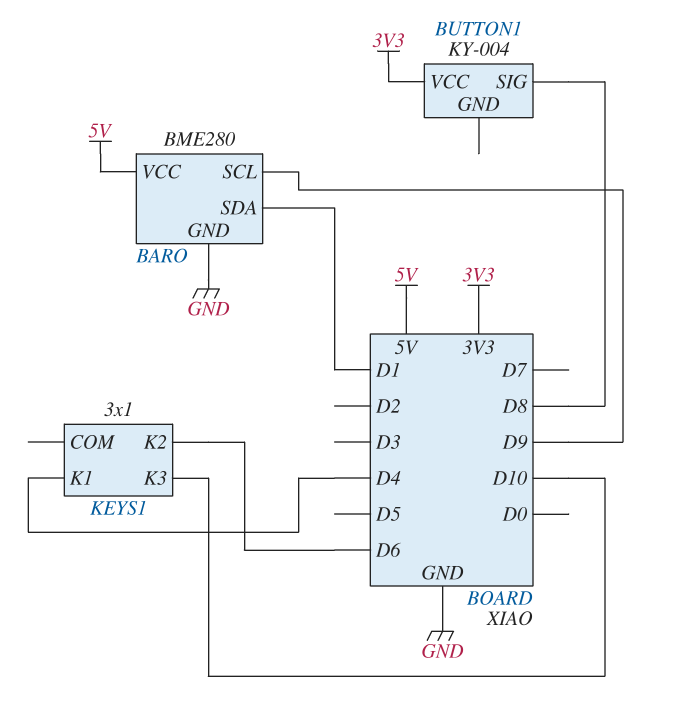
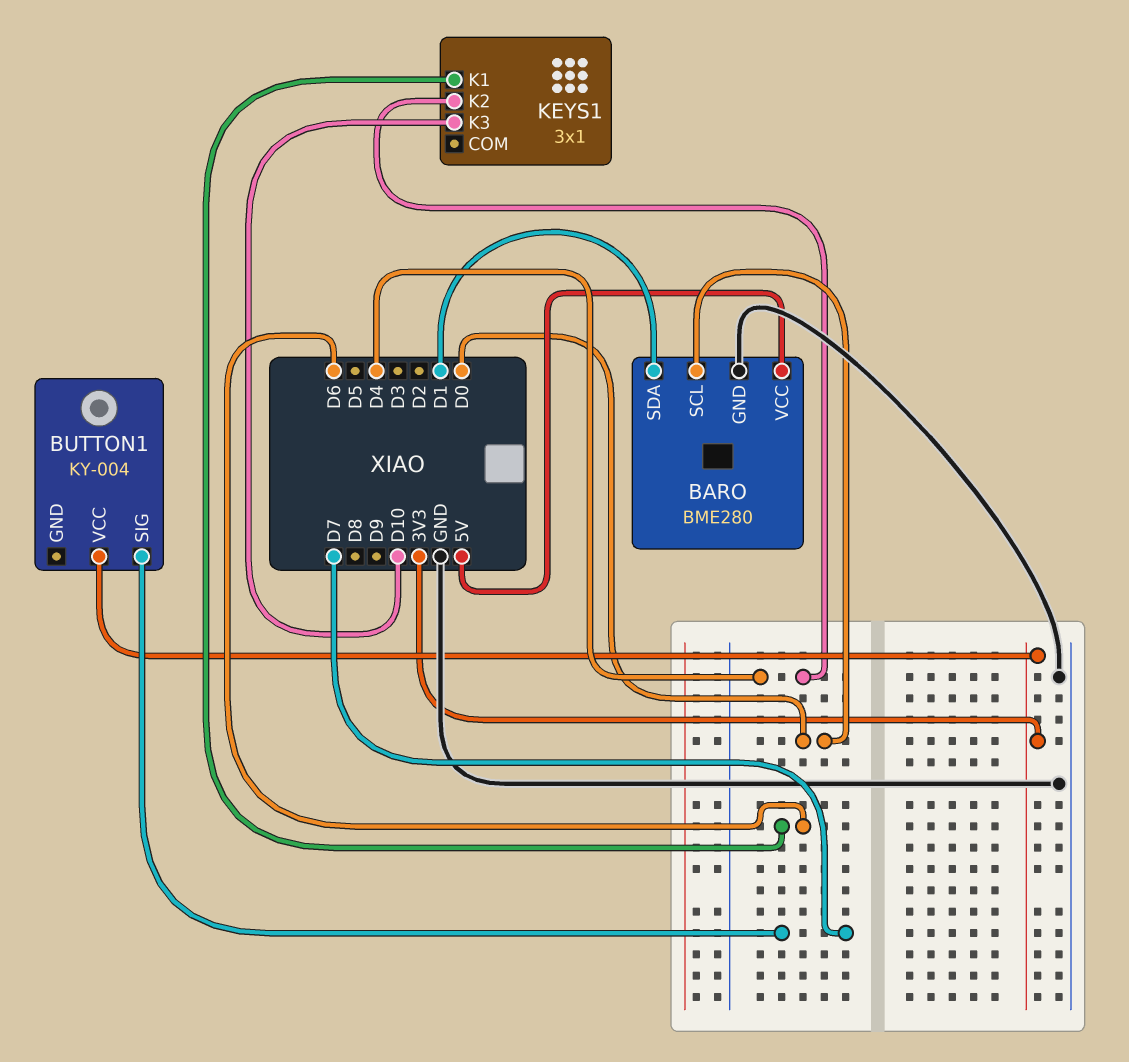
BARO pin SCL: D9 -> D0
BUTTON1 pin SIG: D8 -> D7
KEYS1 pin K1: D4 -> D6
KEYS1 pin K2: D6 -> D4

